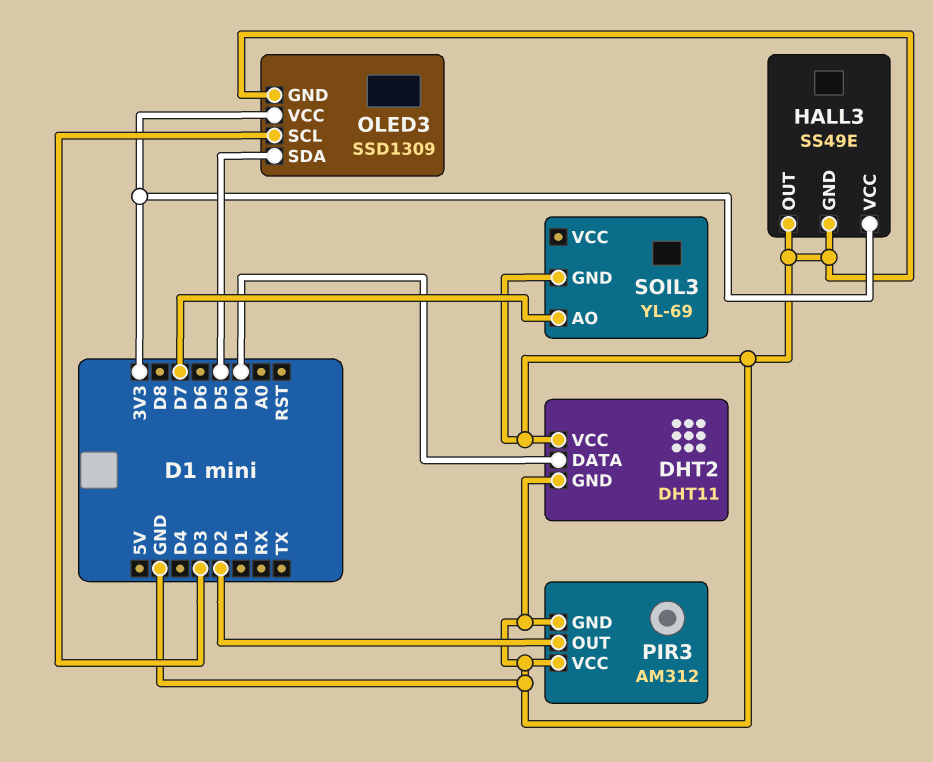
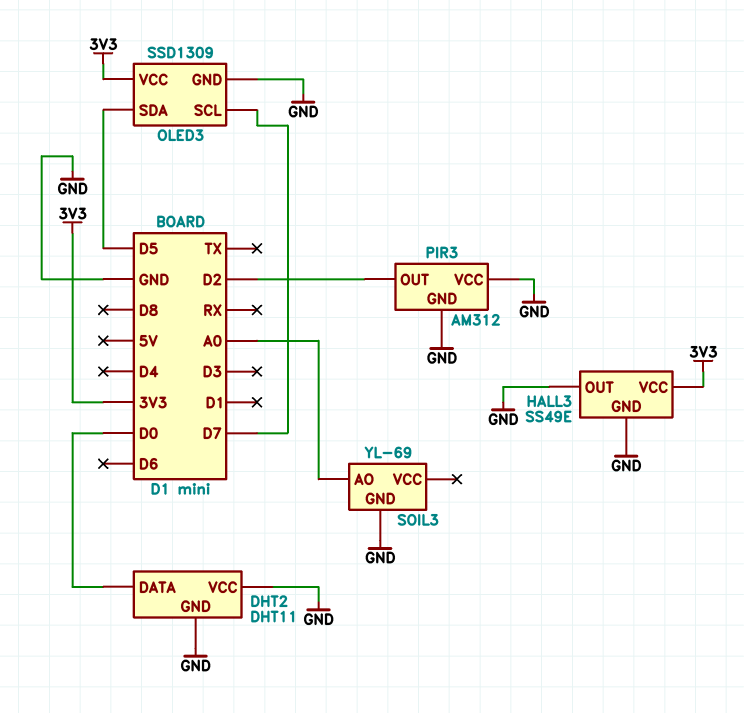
OLED3 pin SCL: D3 -> D7
SOIL3 pin AO: D7 -> A0

